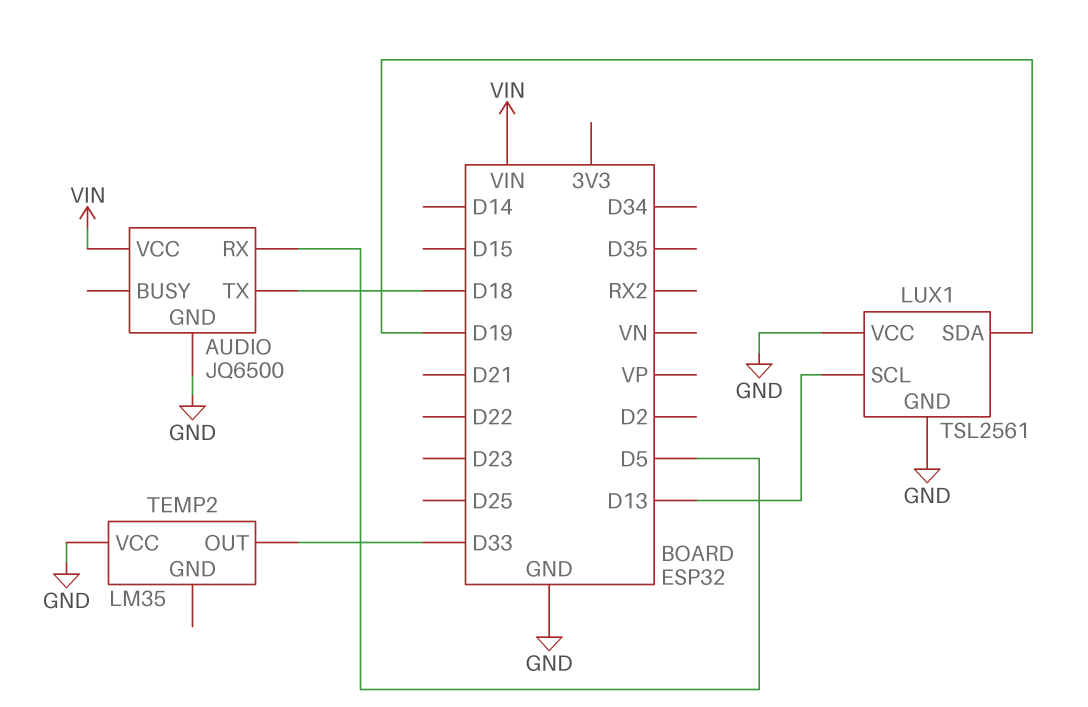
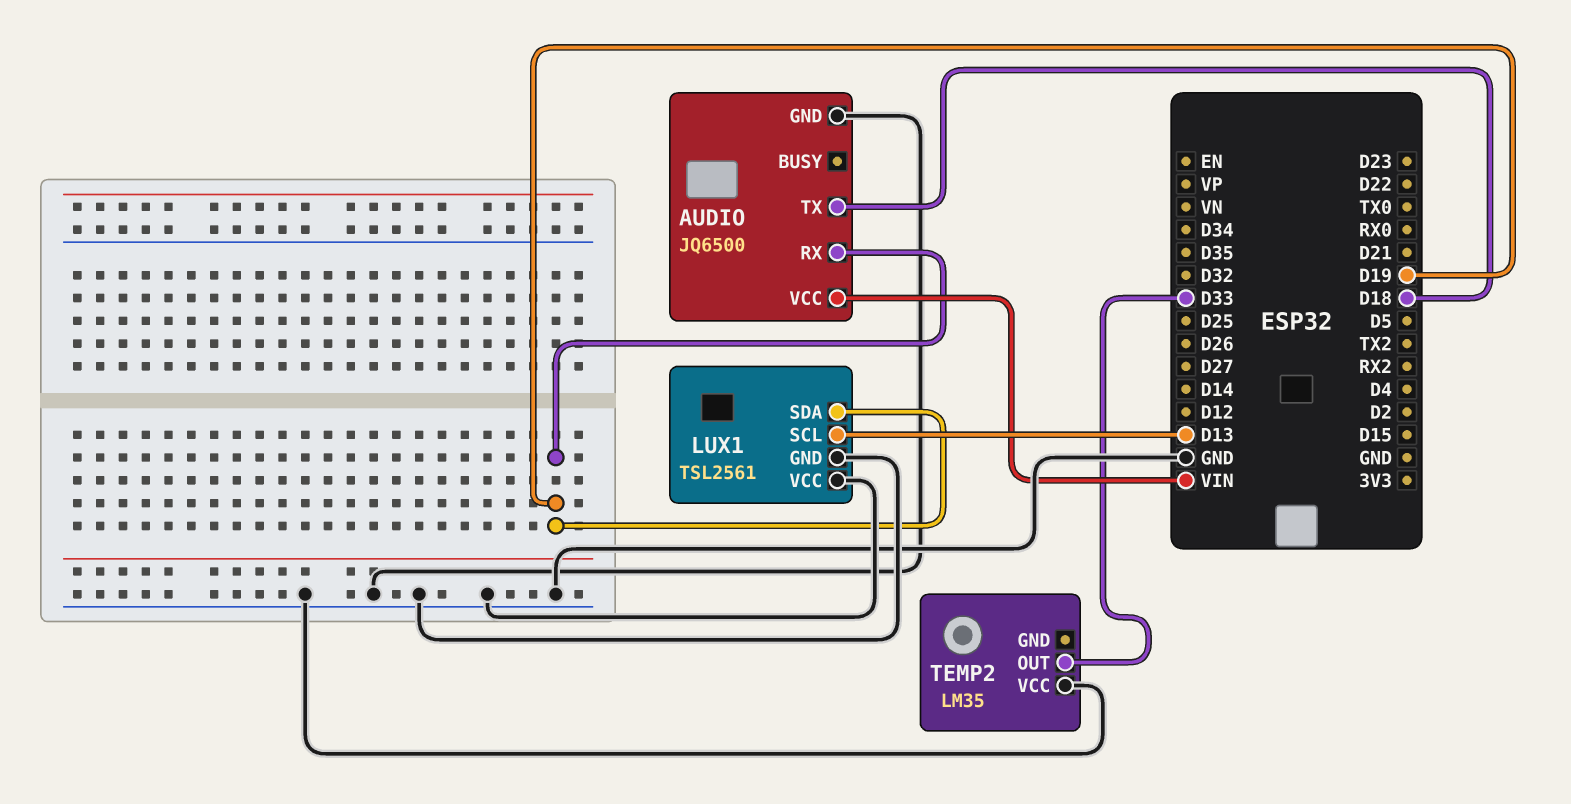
AUDIO pin RX: D5 -> D19

